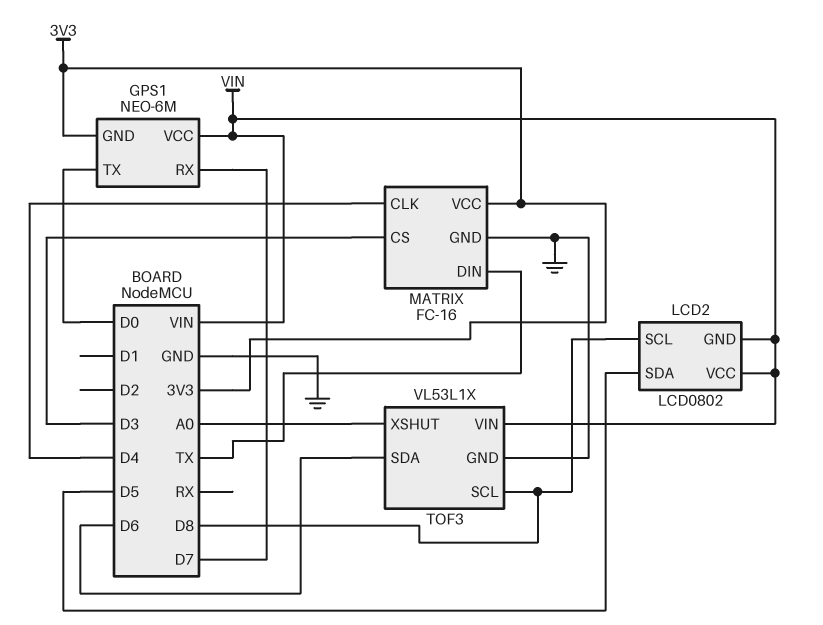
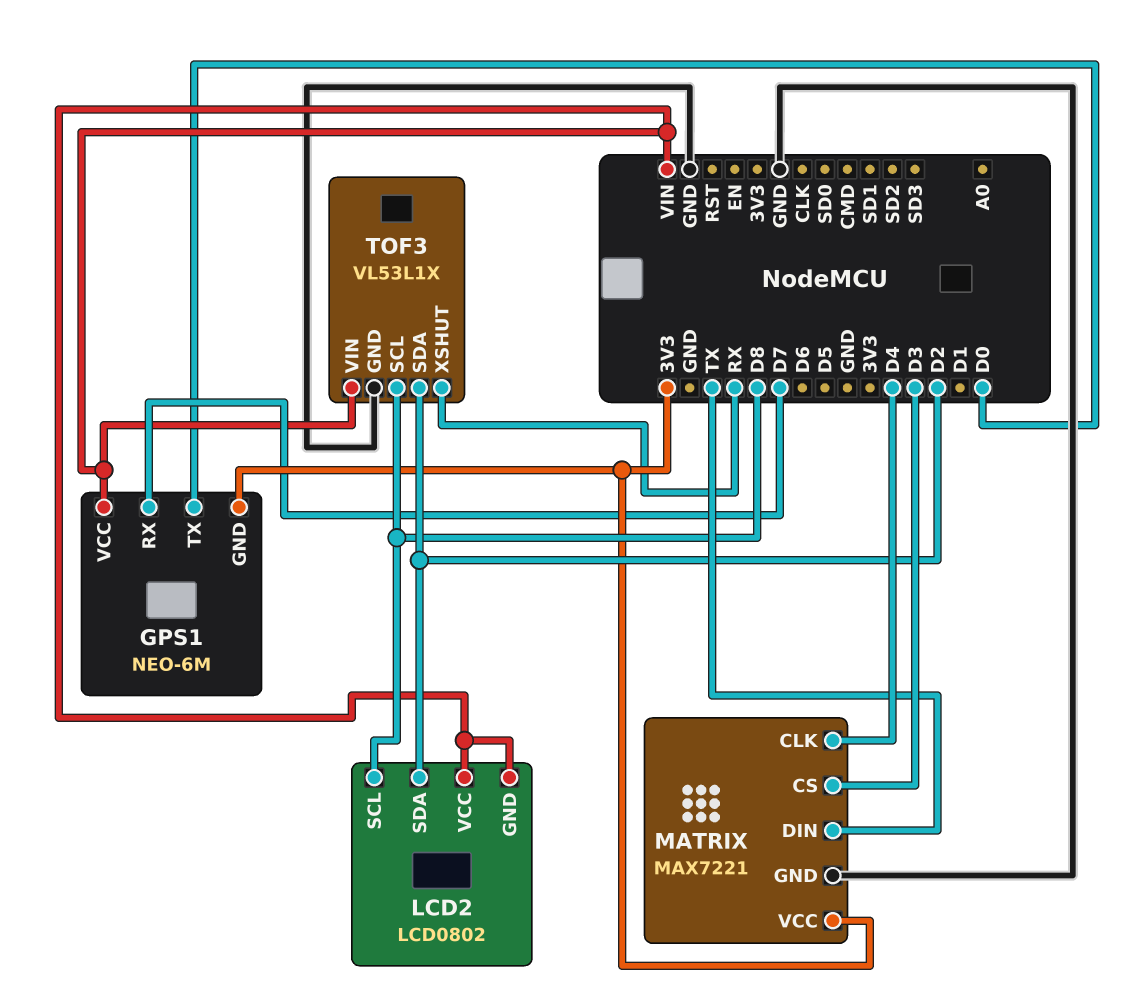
LCD2 pin SDA: D5 -> D2
MATRIX: FC-16 -> MAX7221
TOF3 pin SDA: D6 -> D2
TOF3 pin XSHUT: A0 -> RX

